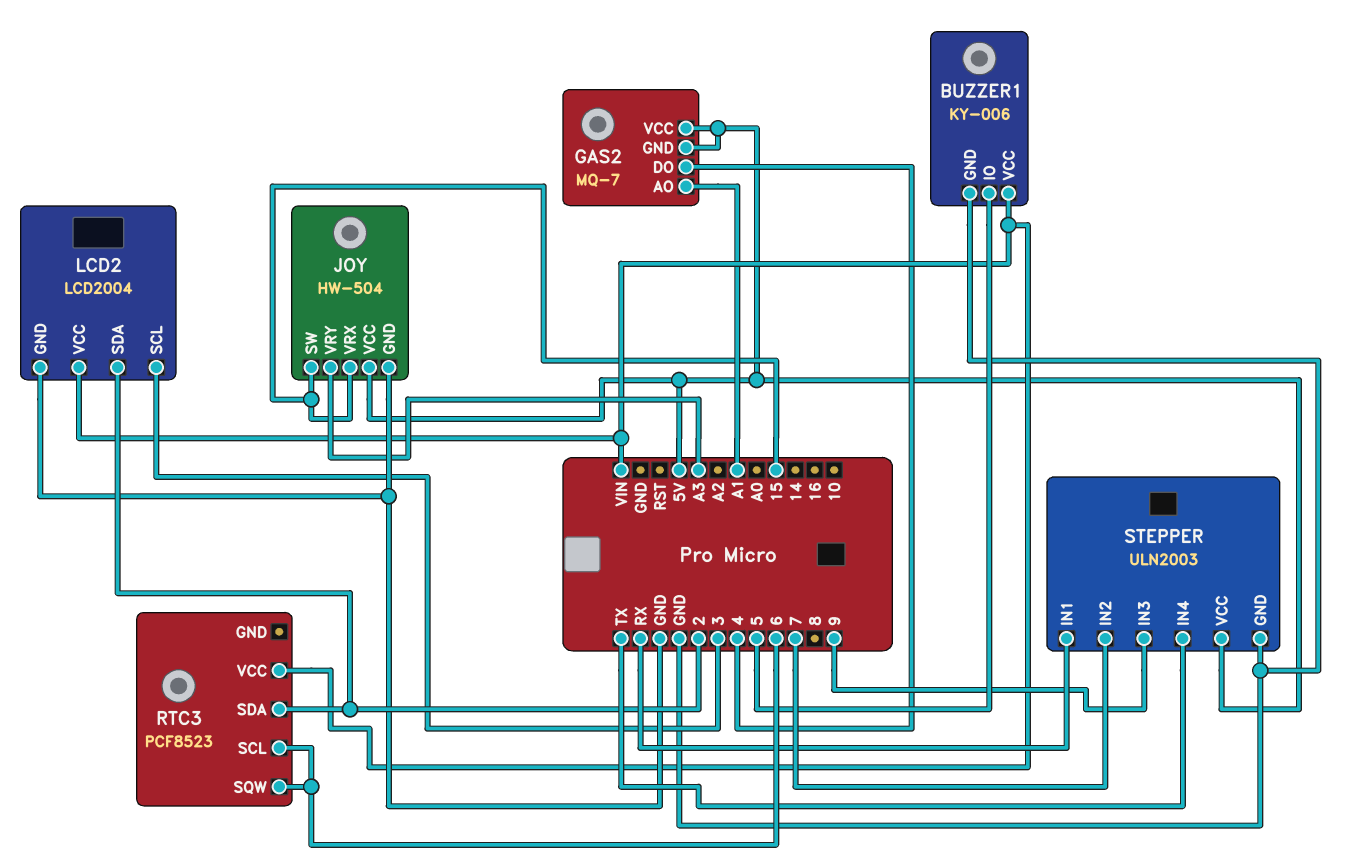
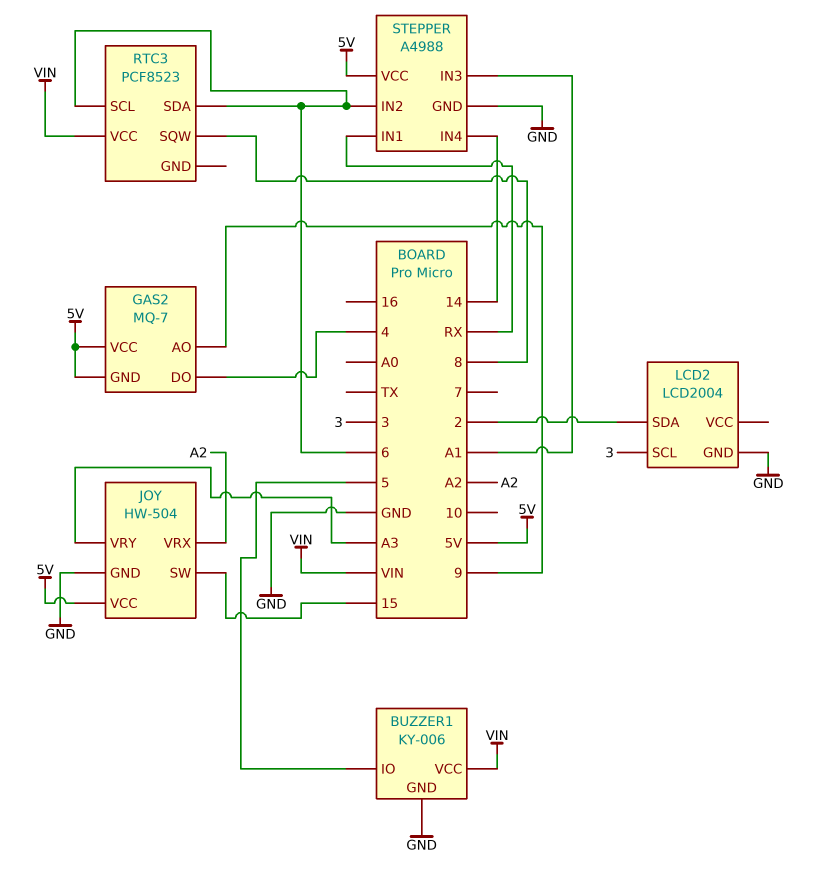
GAS2 pin AO: A1 -> 9
JOY pin VRX: 15 -> A2
LCD2 pin VCC: VIN -> none
RTC3 pin SDA: 2 -> 6
RTC3 pin SQW: 6 -> 8
STEPPER: ULN2003 -> A4988
STEPPER pin IN2: 7 -> 6
STEPPER pin IN3: 9 -> A1
STEPPER pin IN4: TX -> 14

